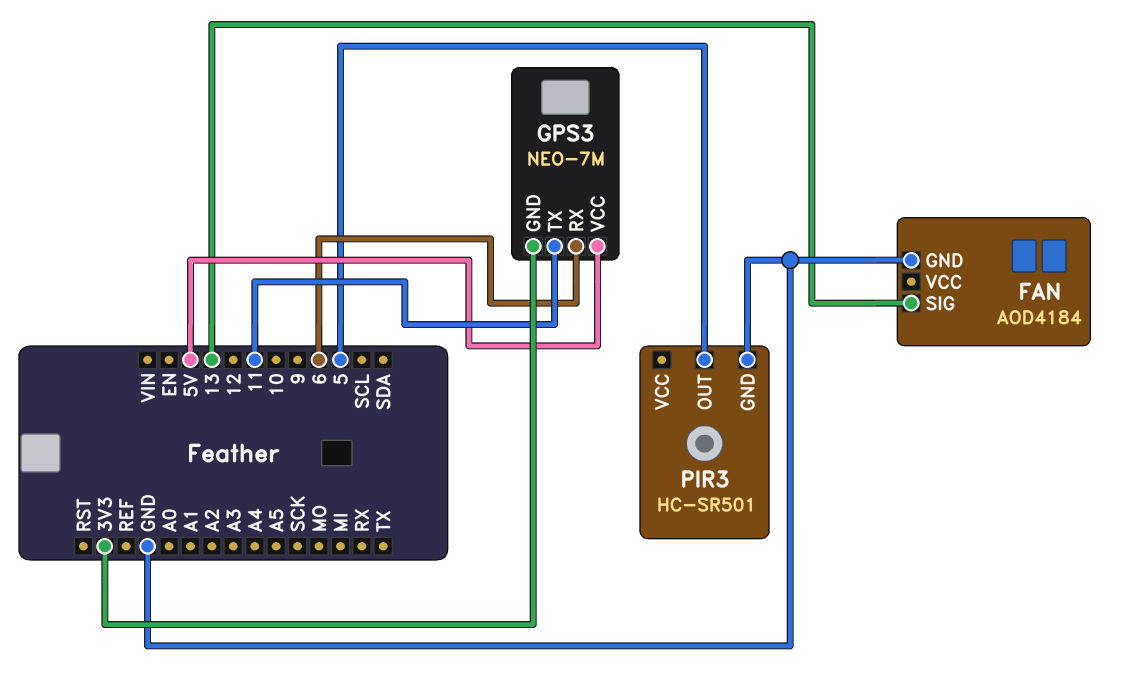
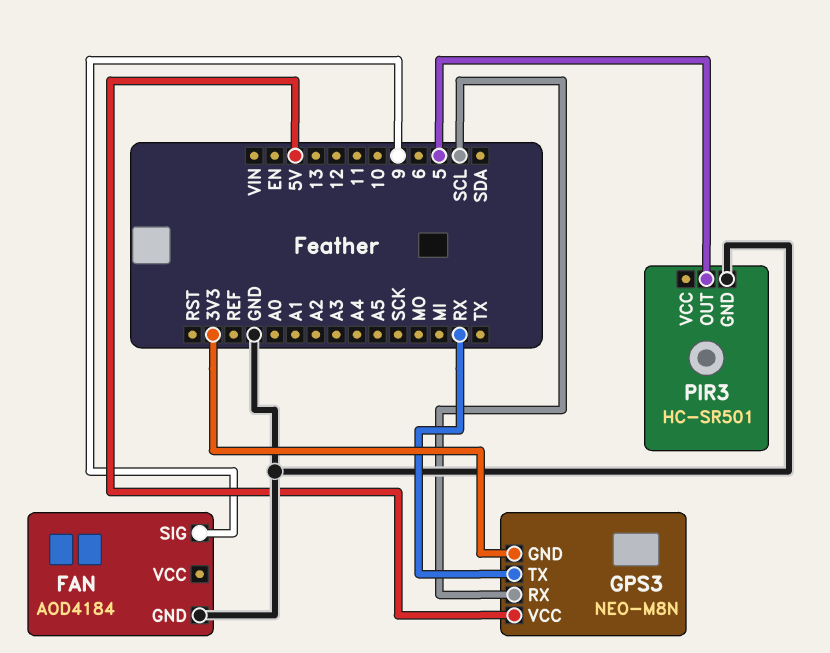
FAN pin SIG: 13 -> 9
GPS3: NEO-7M -> NEO-M8N
GPS3 pin RX: 6 -> SCL
GPS3 pin TX: 11 -> RX

